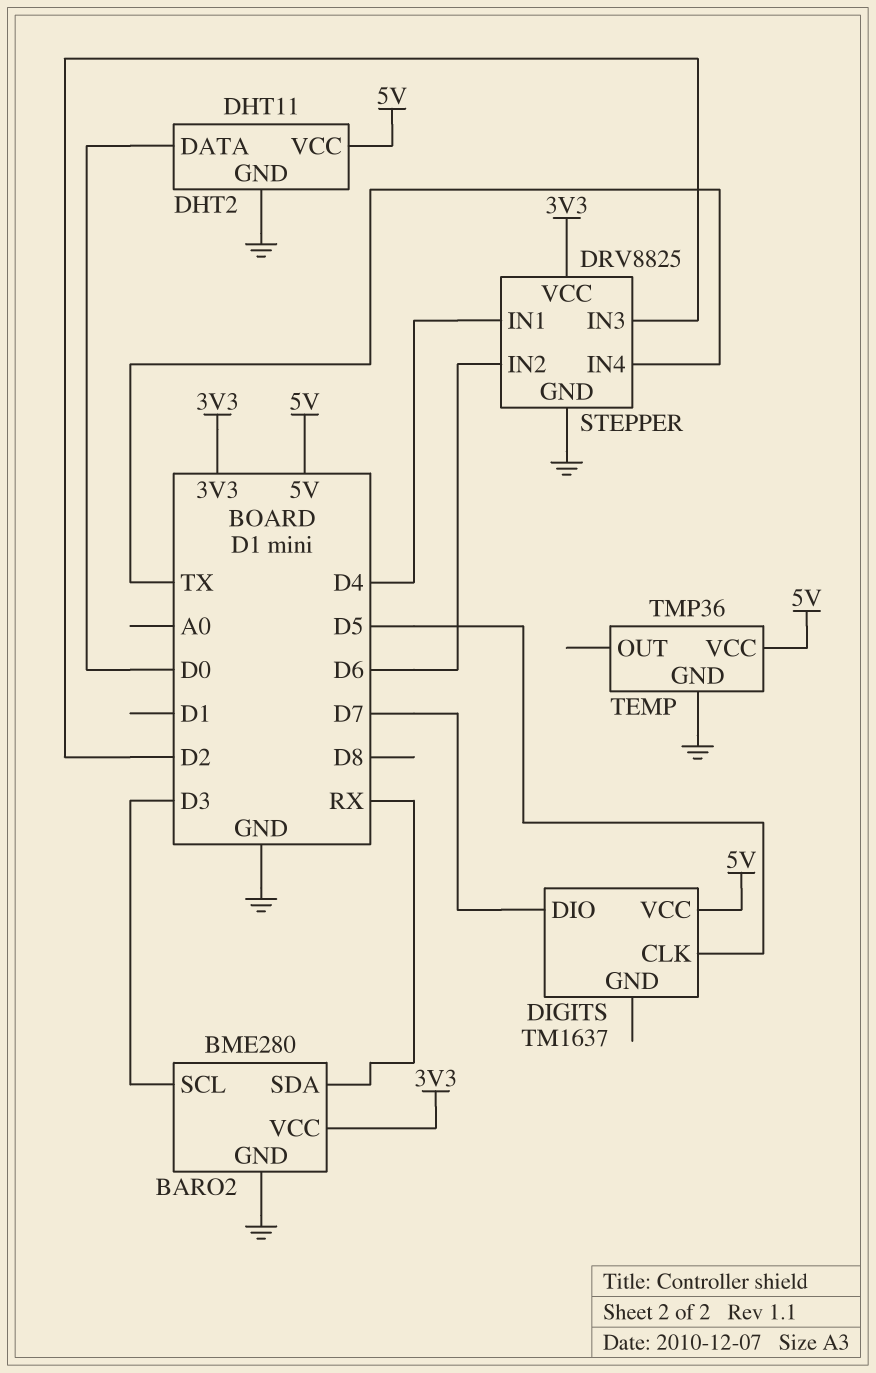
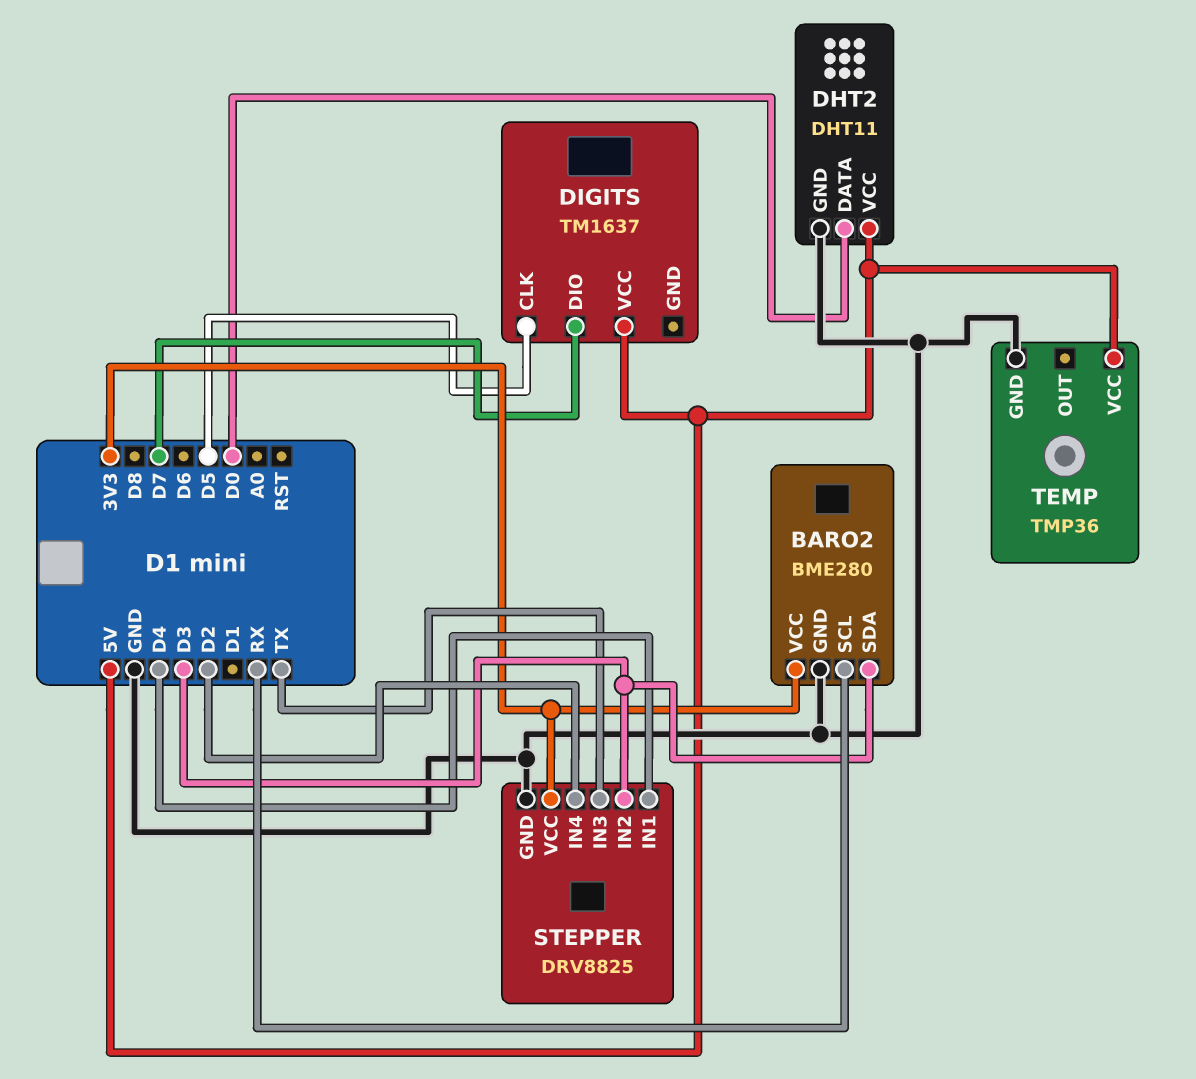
BARO2 pin SCL: D3 -> RX
BARO2 pin SDA: RX -> D3
STEPPER pin IN2: D6 -> D3
STEPPER pin IN3: D2 -> TX
STEPPER pin IN4: TX -> D2

